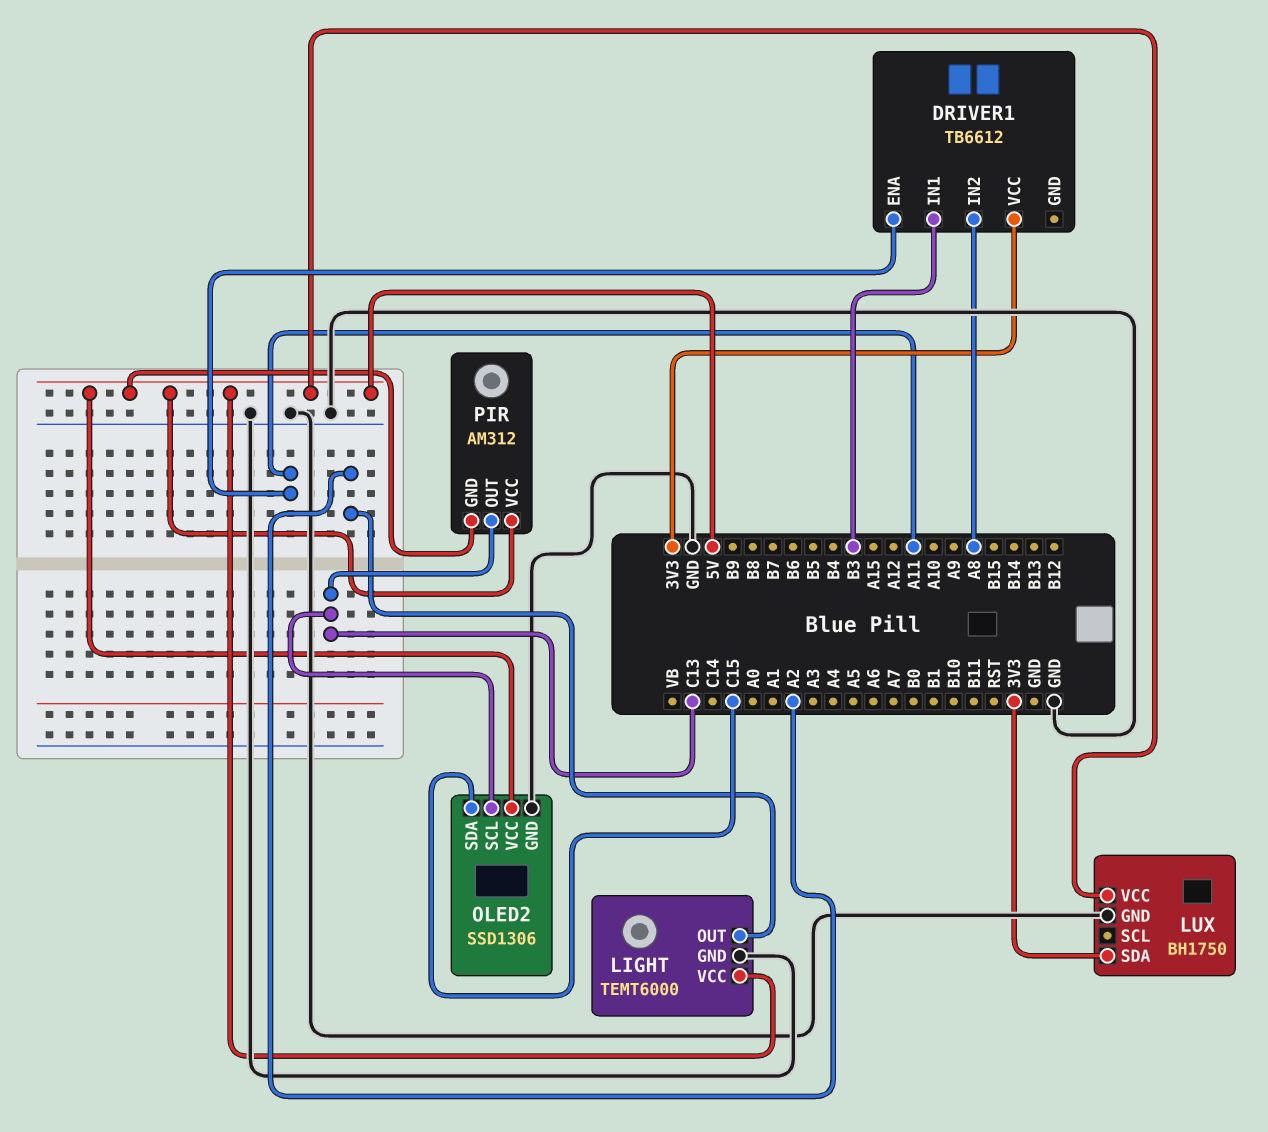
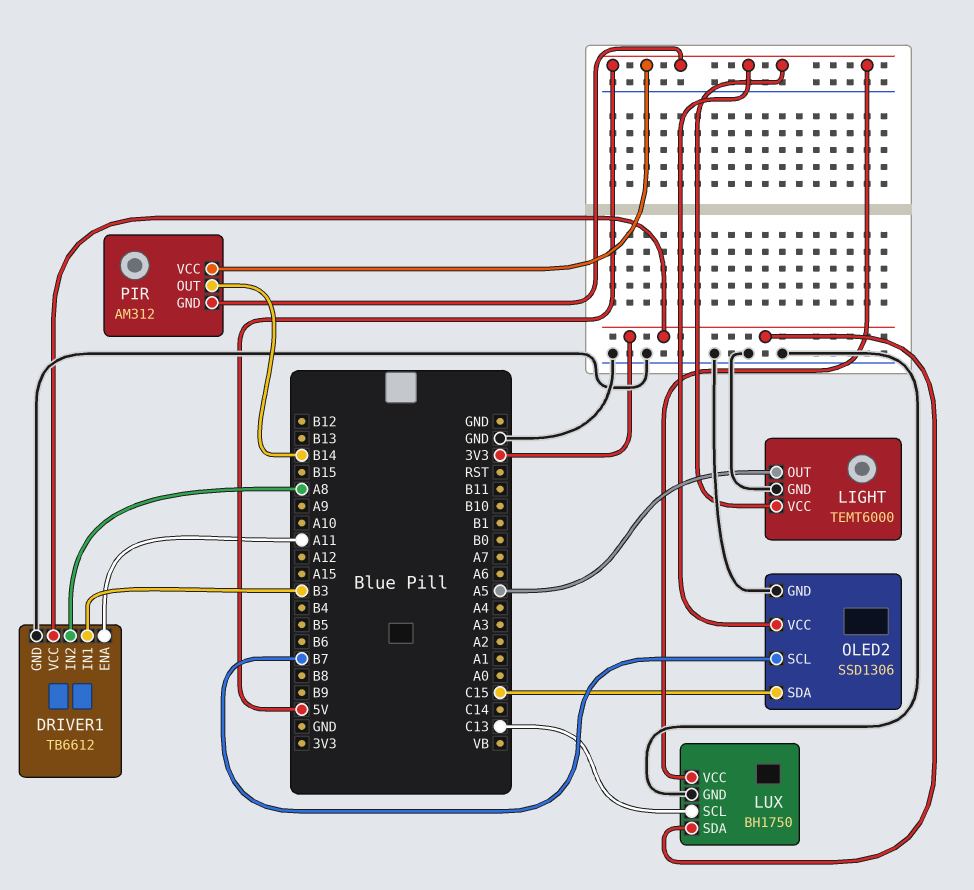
DRIVER1 pin GND: none -> GND
LIGHT pin OUT: A2 -> A5
LUX pin SCL: none -> C13
OLED2 pin SCL: C13 -> B7
PIR pin OUT: C13 -> B14

